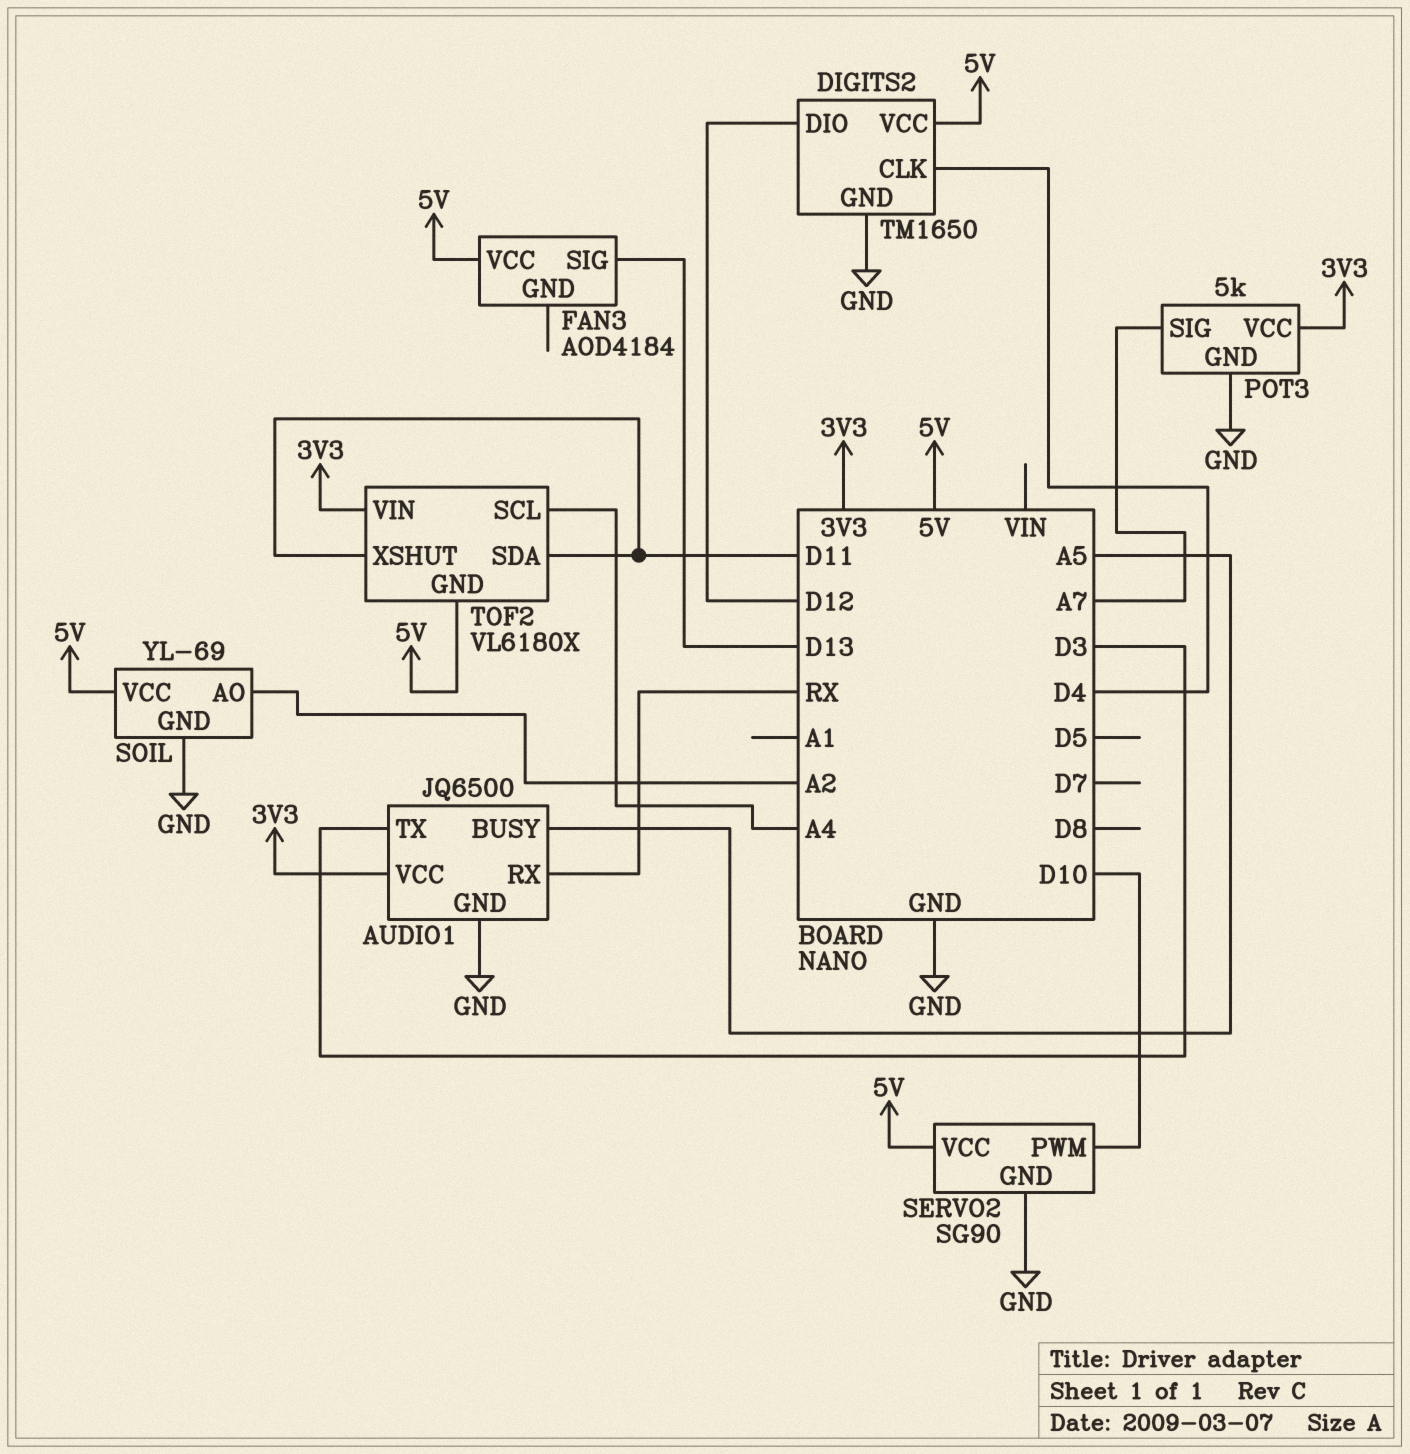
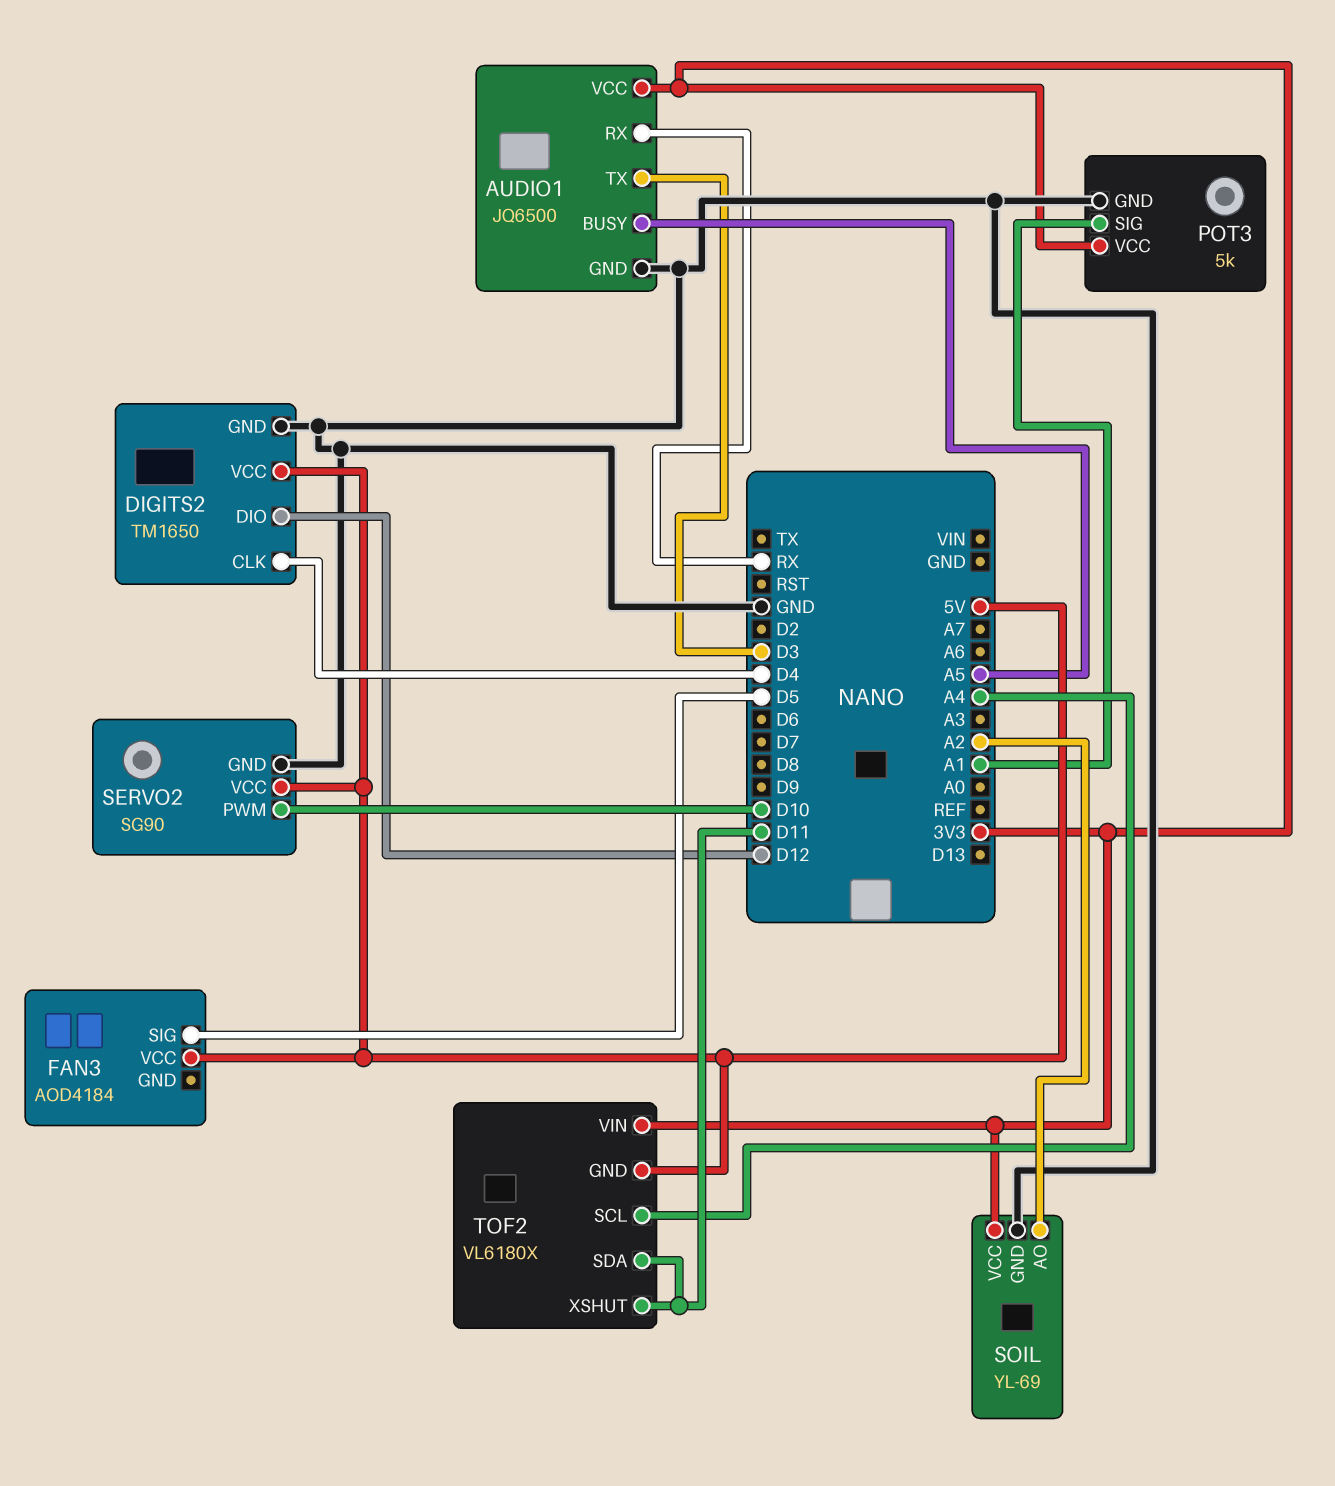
FAN3 pin SIG: D13 -> D5
POT3 pin SIG: A7 -> A1
SOIL pin VCC: 5V -> 3V3

